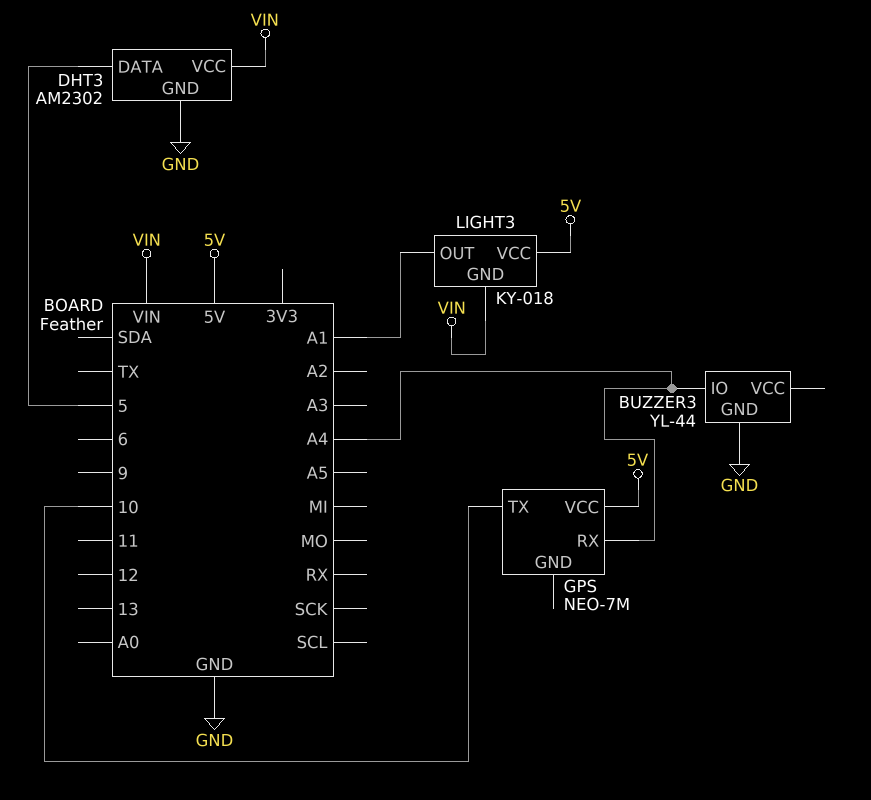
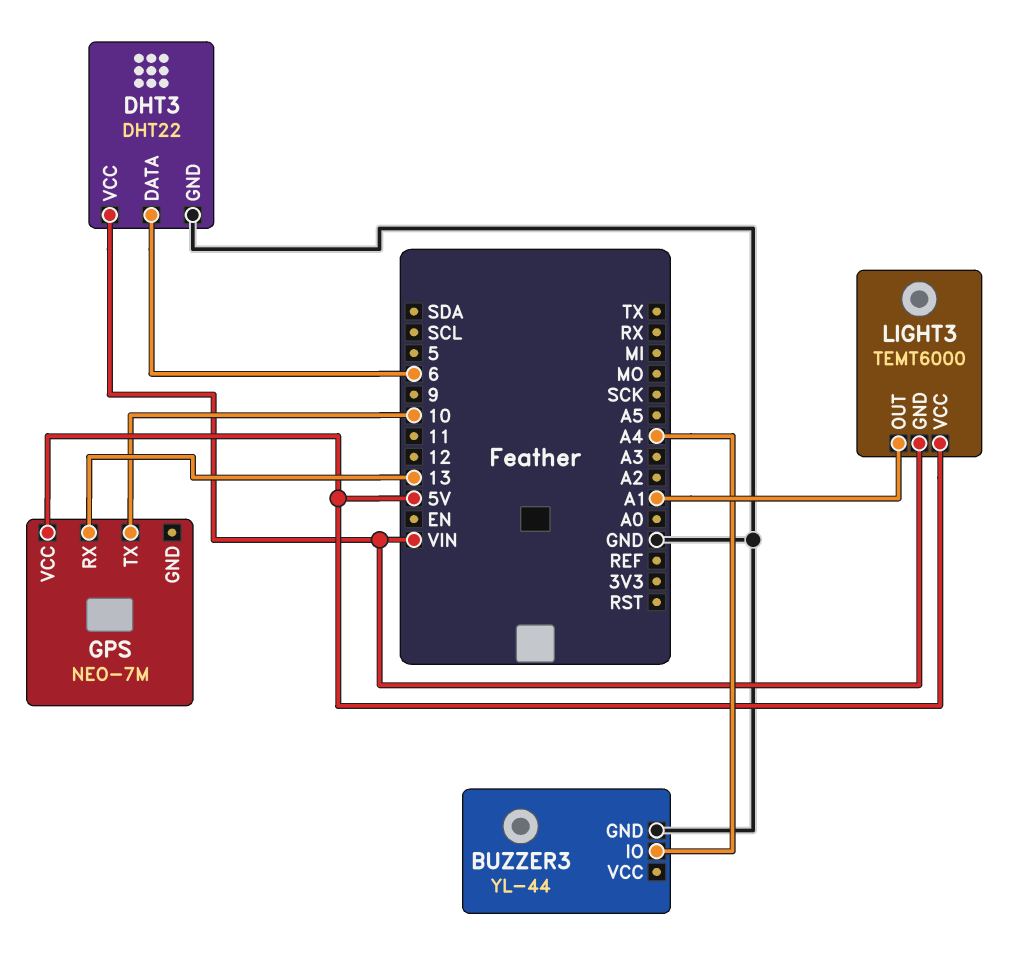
DHT3: AM2302 -> DHT22
DHT3 pin DATA: 5 -> 6
GPS pin RX: A4 -> 13
LIGHT3: KY-018 -> TEMT6000

